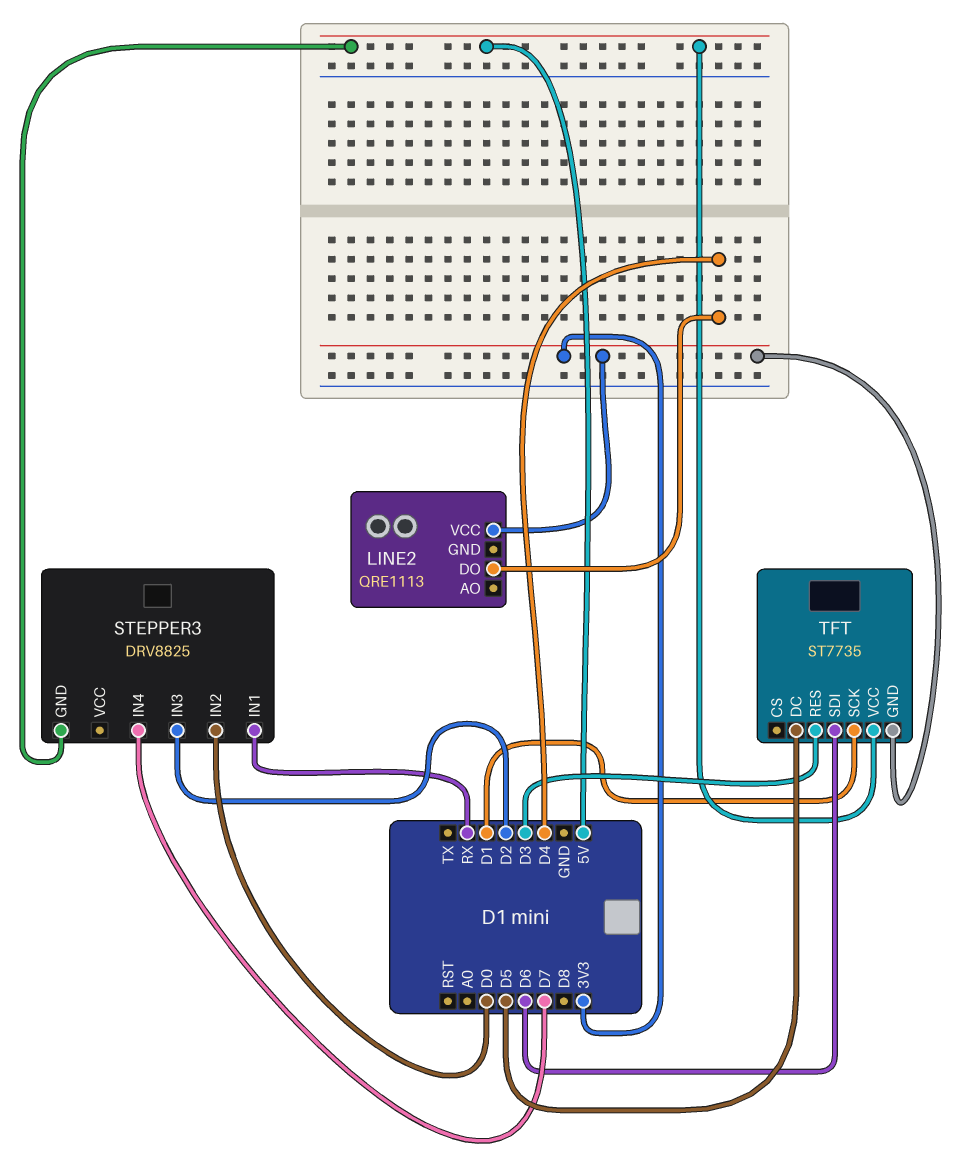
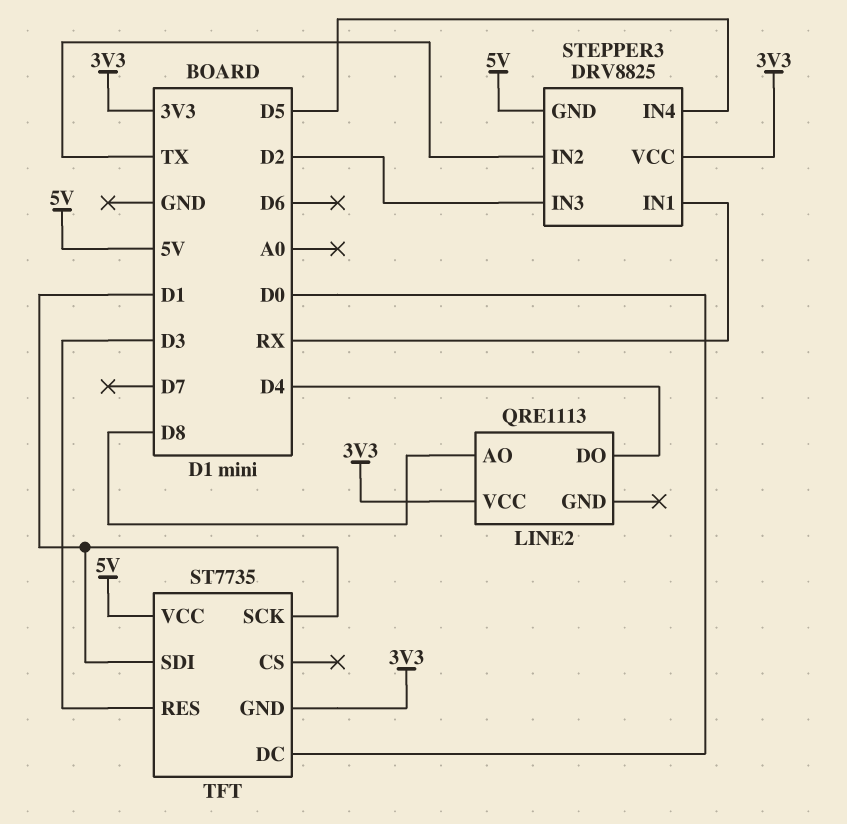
LINE2 pin AO: none -> D8
STEPPER3 pin IN2: D0 -> TX
STEPPER3 pin IN4: D7 -> D5
STEPPER3 pin VCC: none -> 3V3
TFT pin DC: D5 -> D0
TFT pin SDI: D6 -> D1

